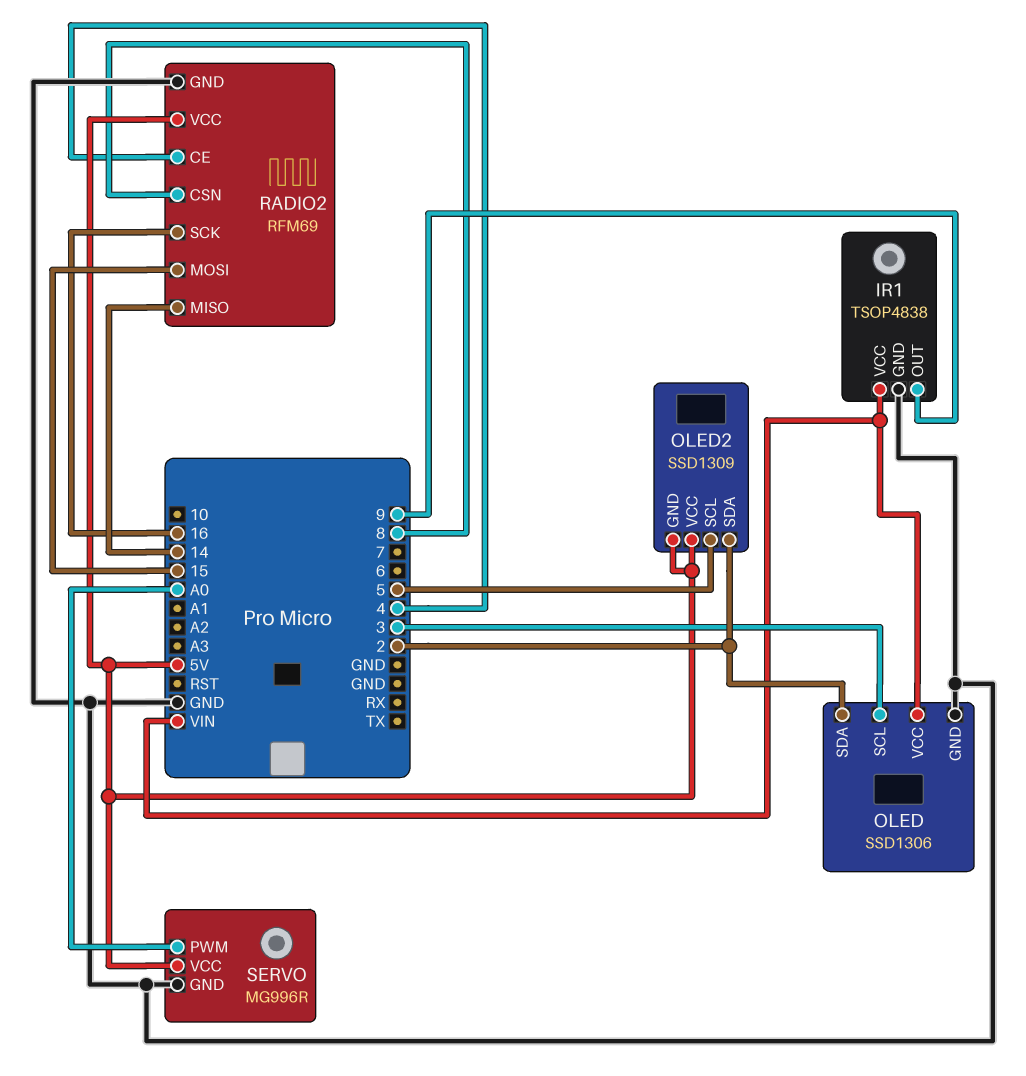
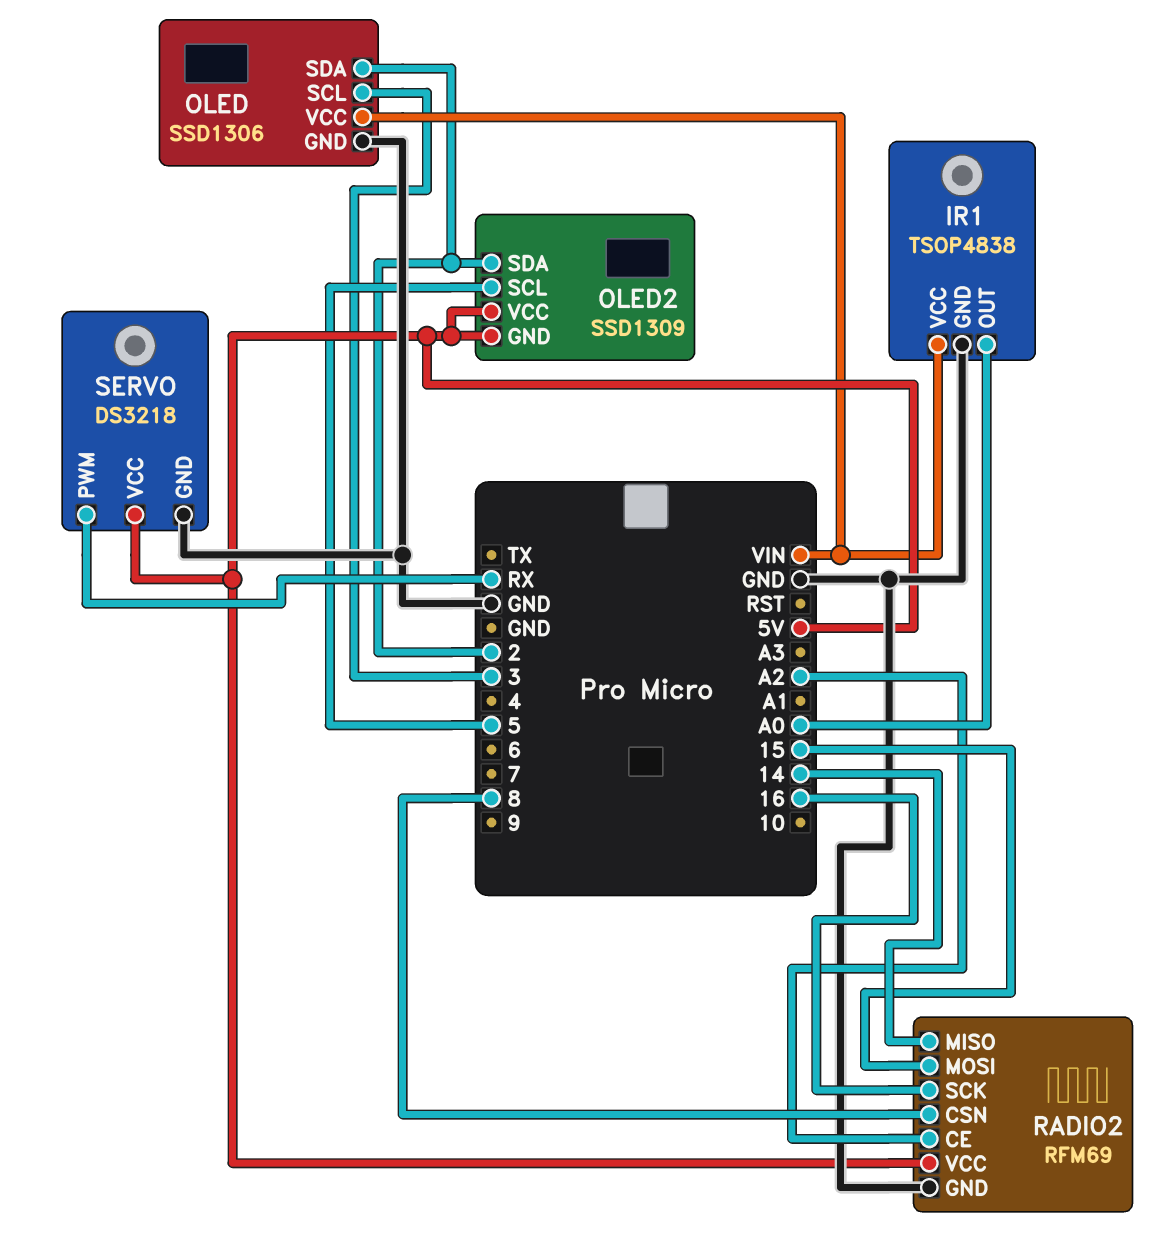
IR1 pin OUT: 9 -> A0
RADIO2 pin CE: 4 -> A2
SERVO: MG996R -> DS3218
SERVO pin PWM: A0 -> RX

